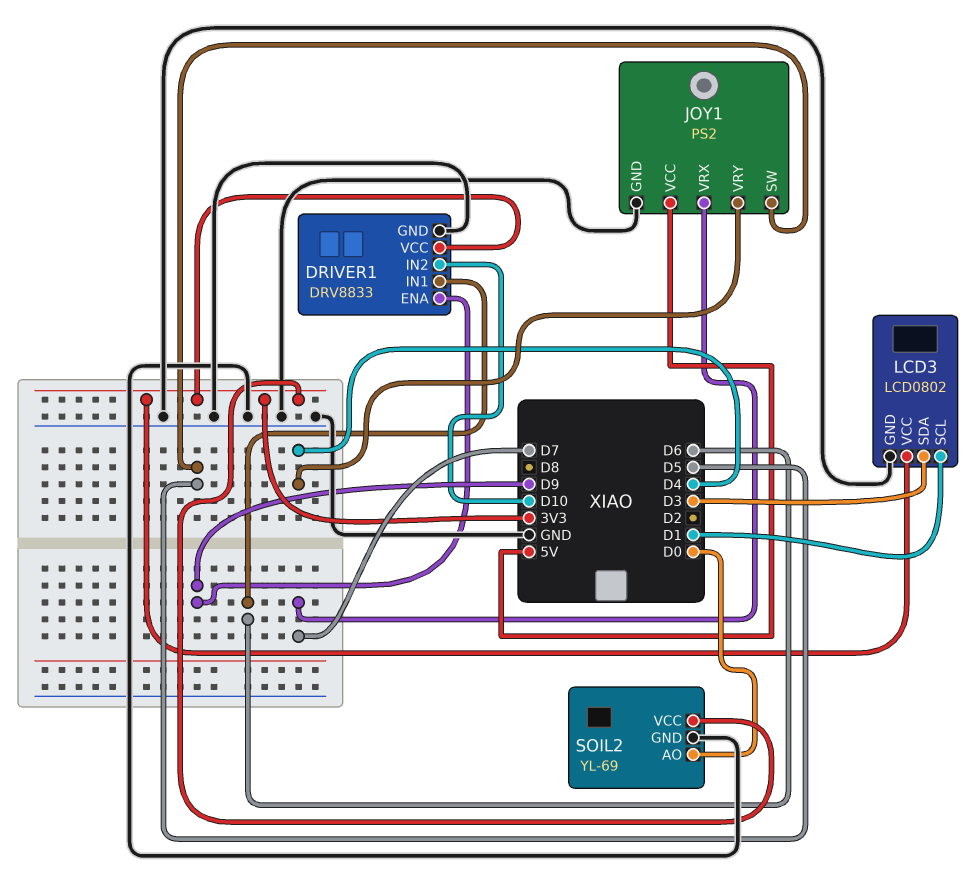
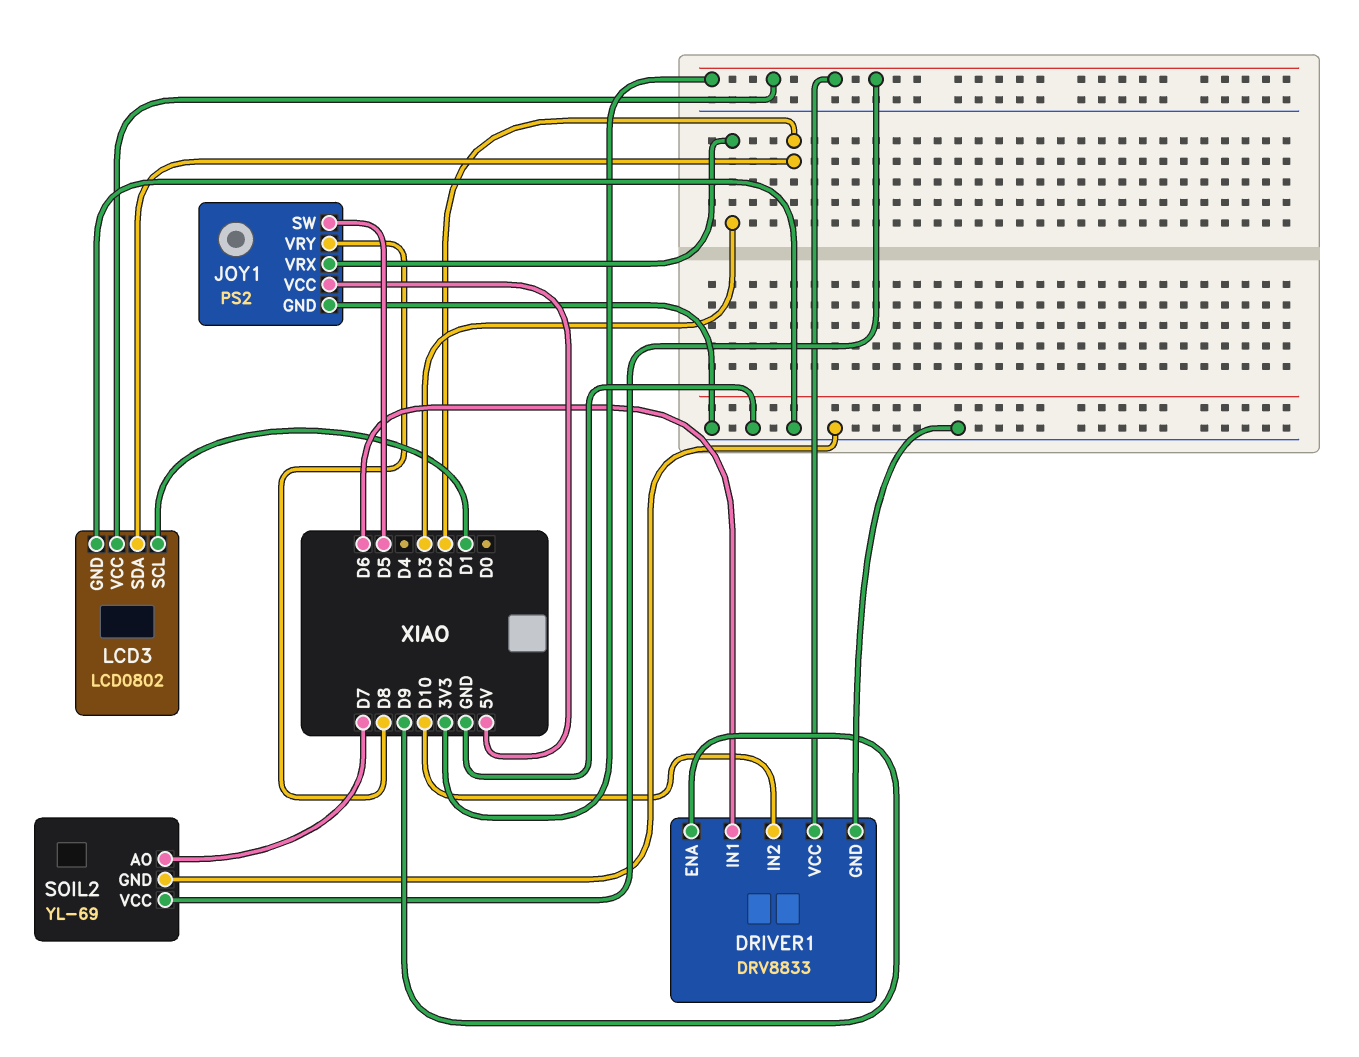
JOY1 pin VRX: D7 -> D3
JOY1 pin VRY: D4 -> D8
LCD3 pin SDA: D3 -> D2
SOIL2 pin AO: D0 -> D7

